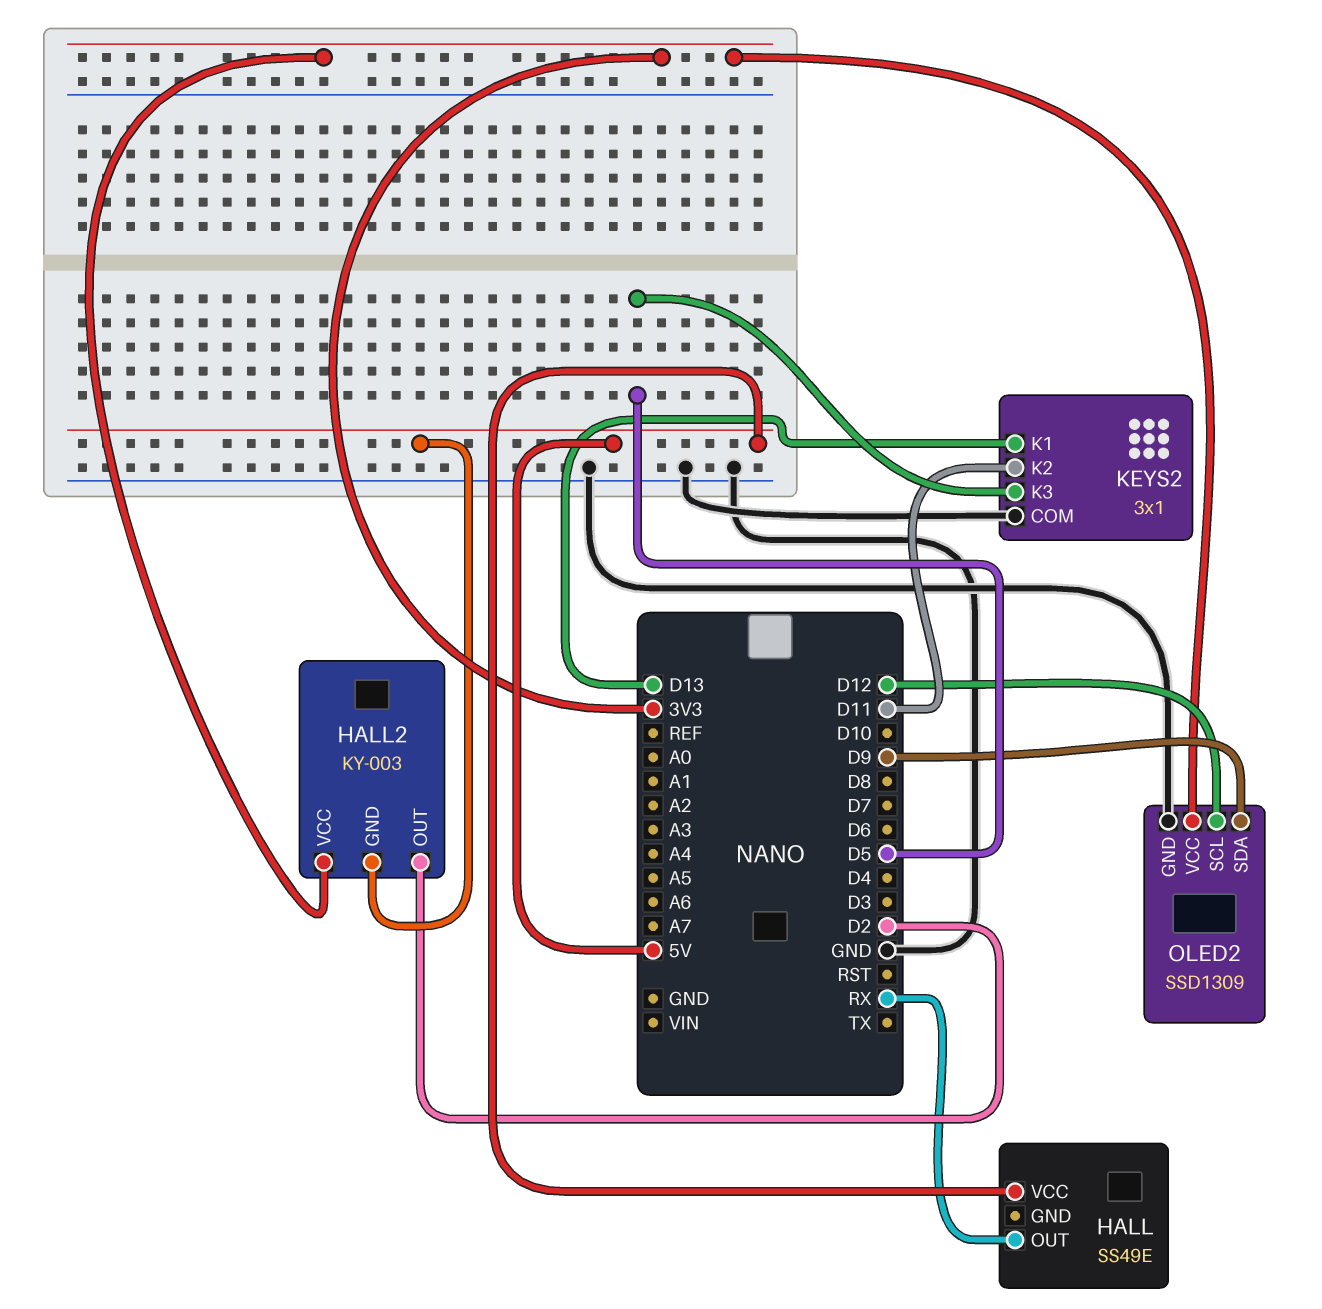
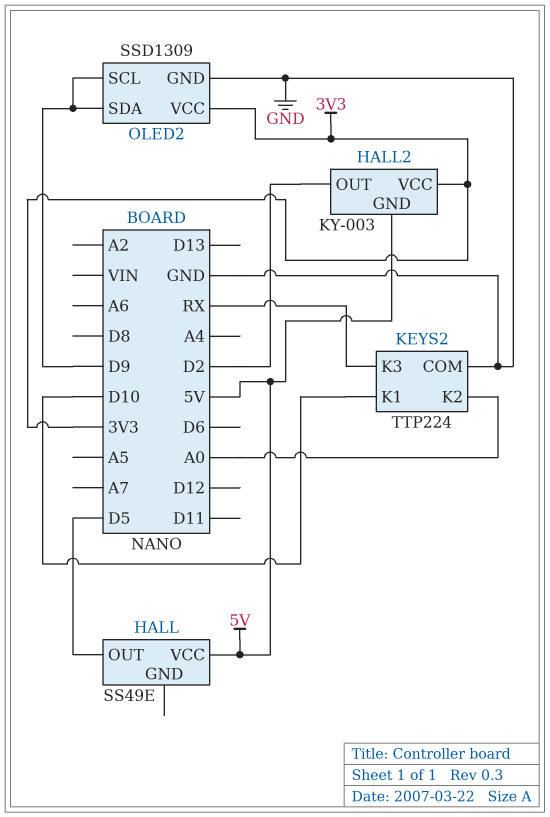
HALL pin OUT: RX -> D5
KEYS2: 3x1 -> TTP224
KEYS2 pin K1: D13 -> D10
KEYS2 pin K2: D11 -> A0
KEYS2 pin K3: D5 -> RX
OLED2 pin SCL: D12 -> D9

